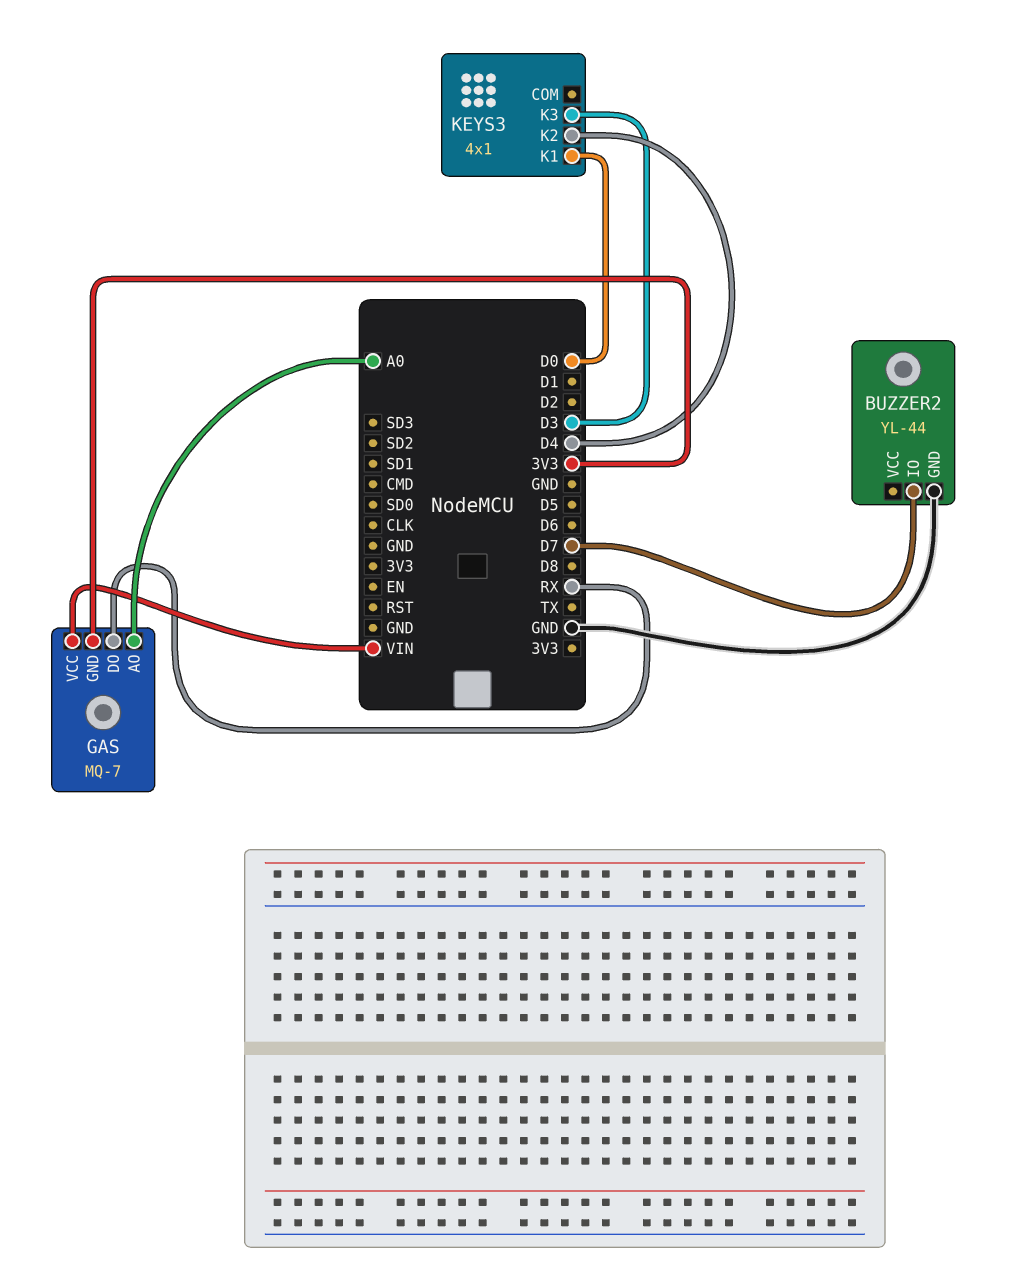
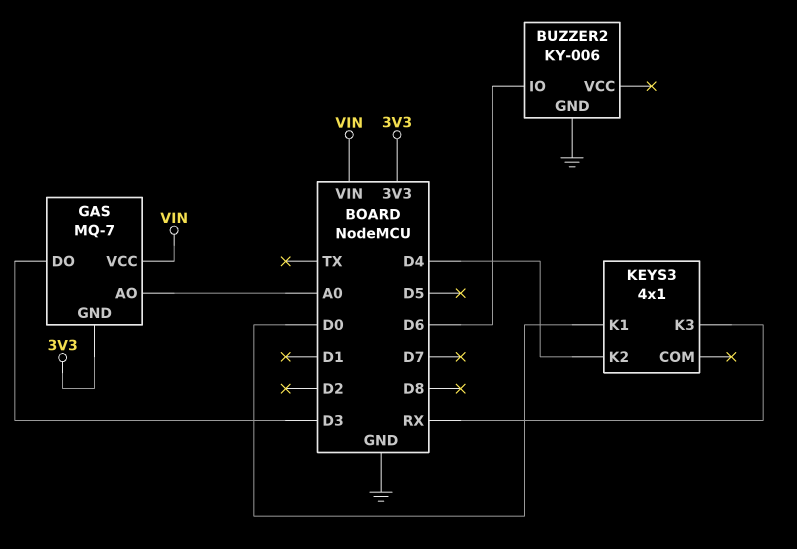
BUZZER2: YL-44 -> KY-006
BUZZER2 pin IO: D7 -> D6
GAS pin DO: RX -> D3
KEYS3 pin K3: D3 -> RX

